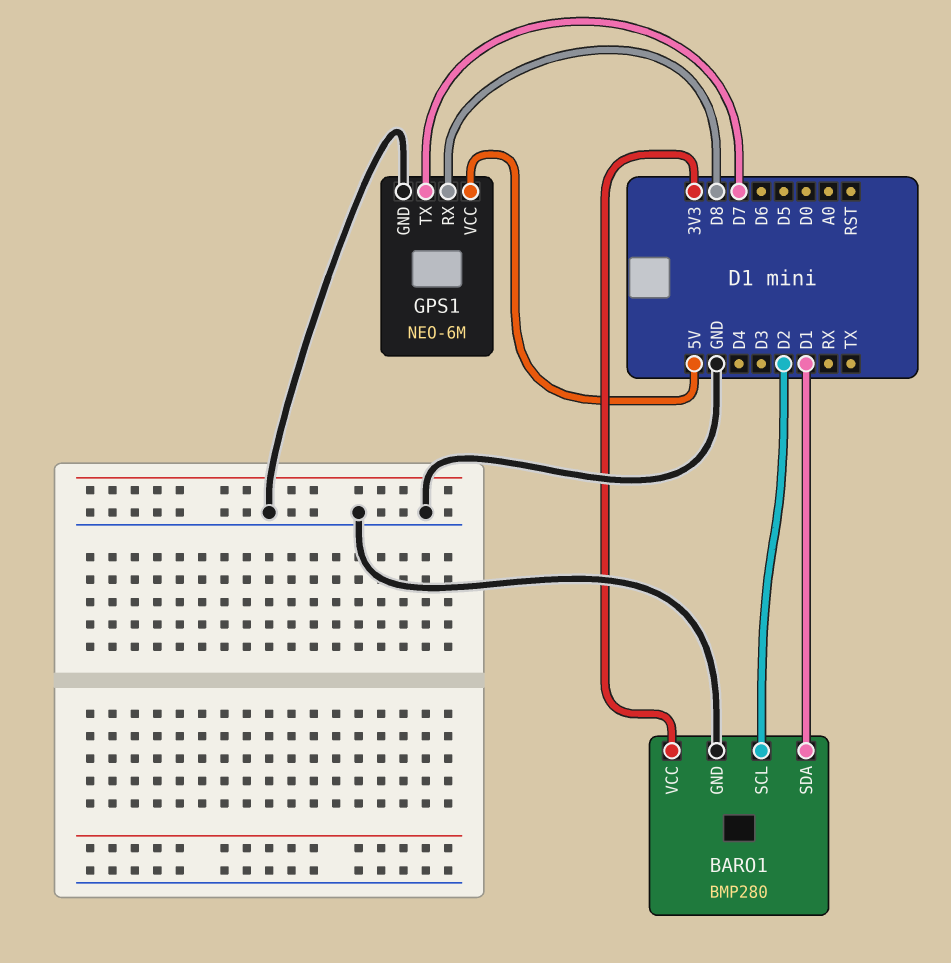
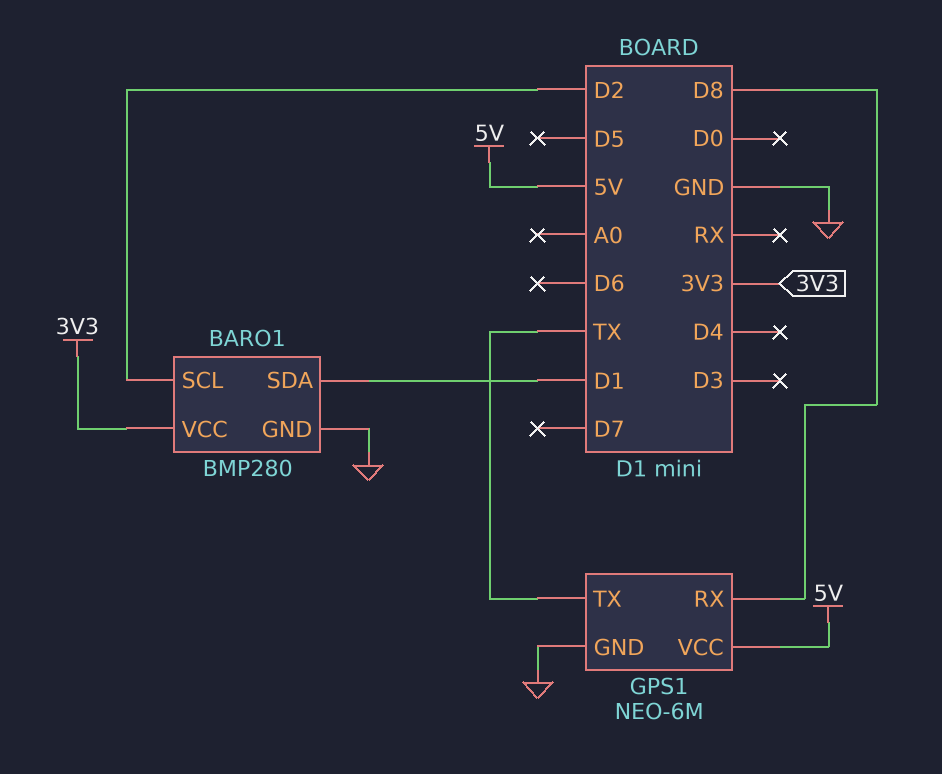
GPS1 pin TX: D7 -> TX

